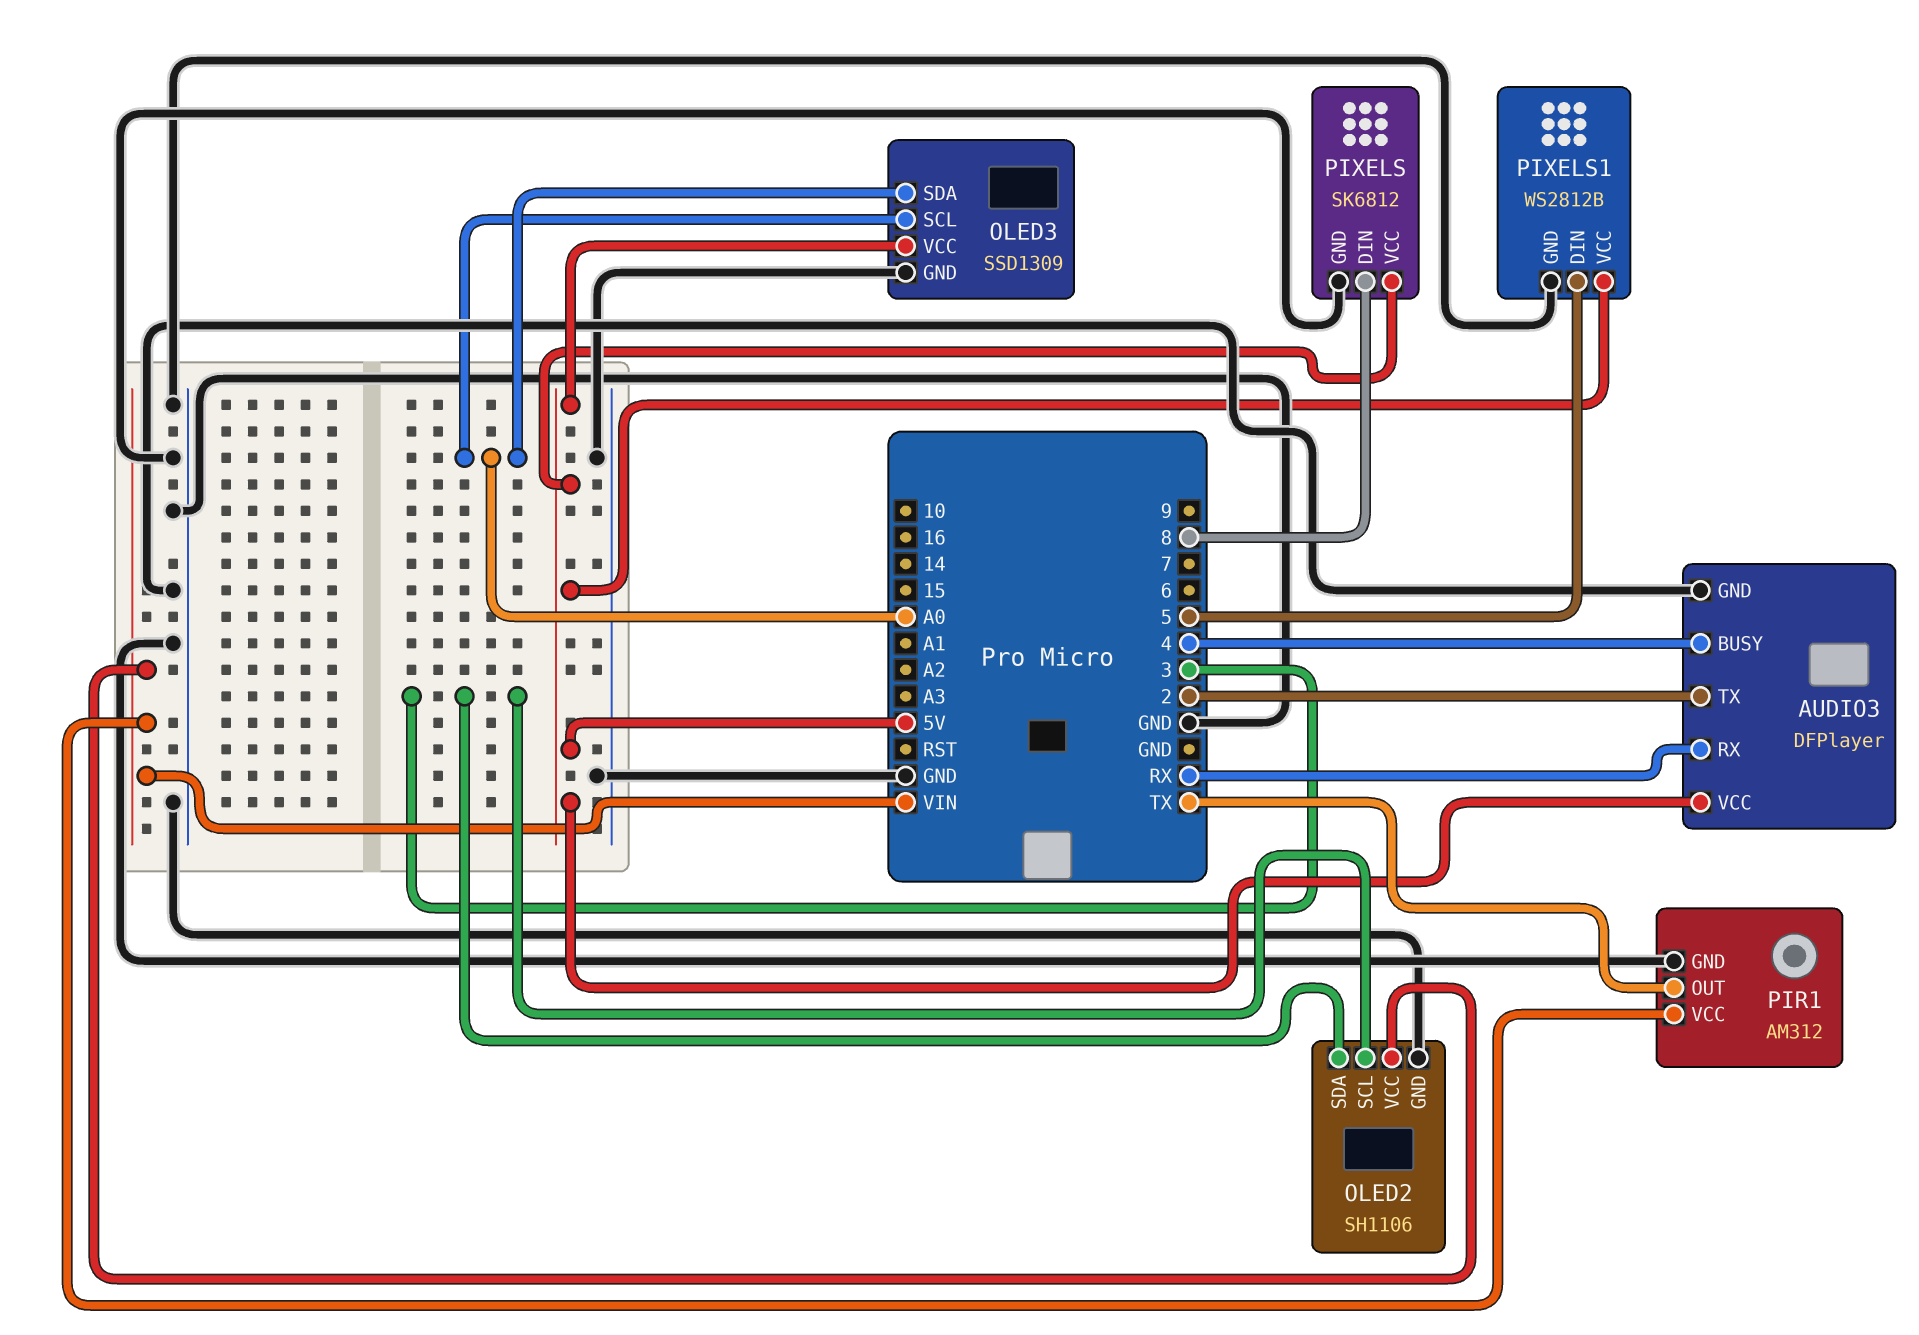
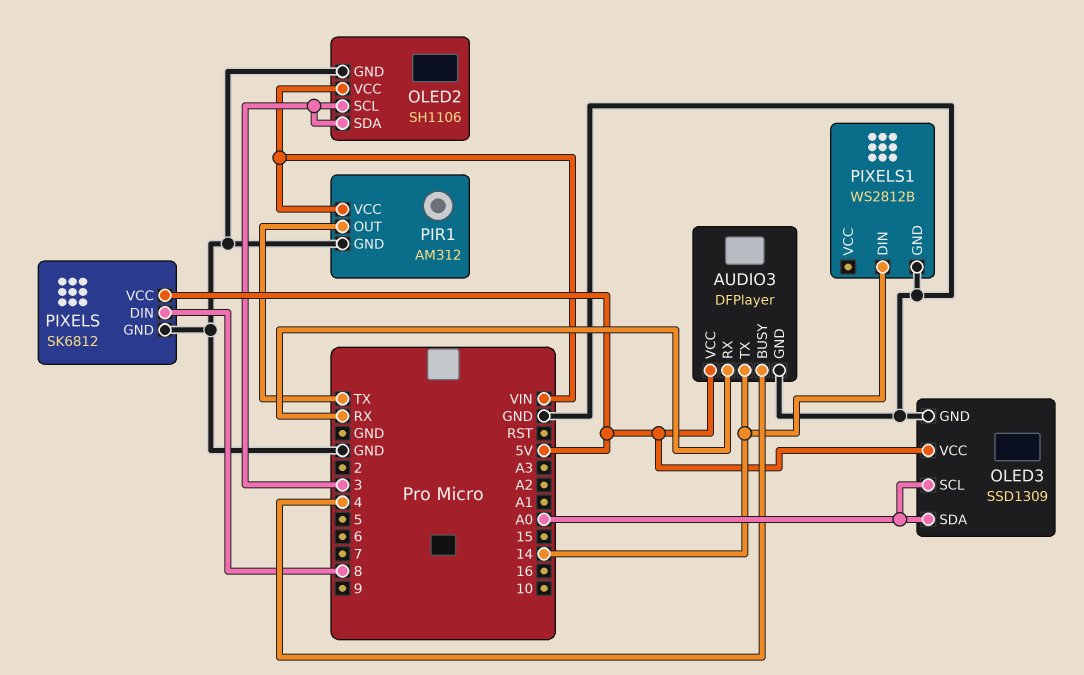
AUDIO3 pin TX: 2 -> 14
PIXELS1 pin DIN: 5 -> 14
PIXELS1 pin VCC: 5V -> none

